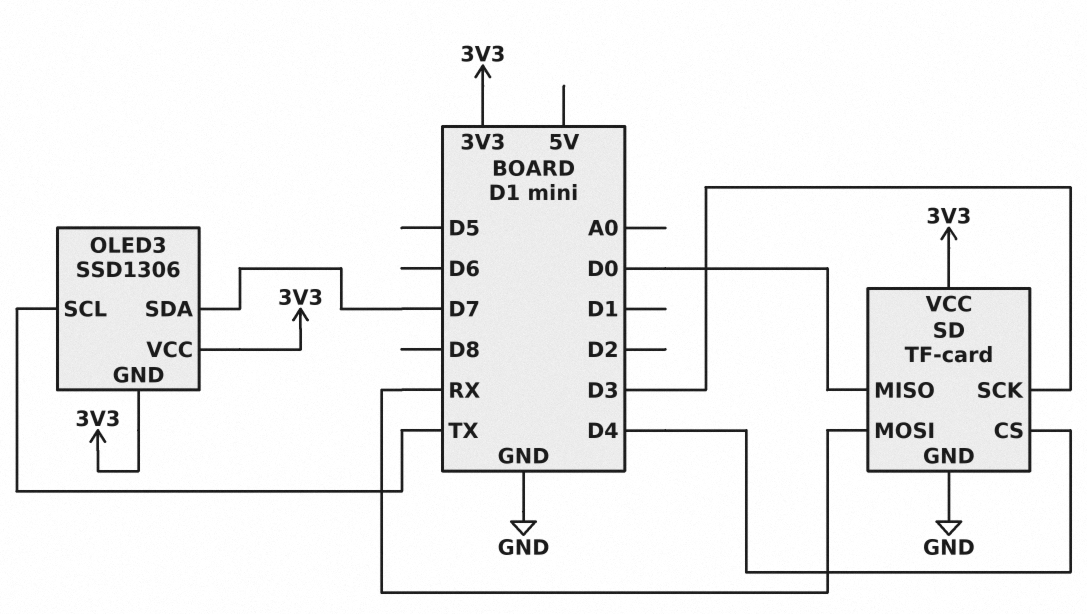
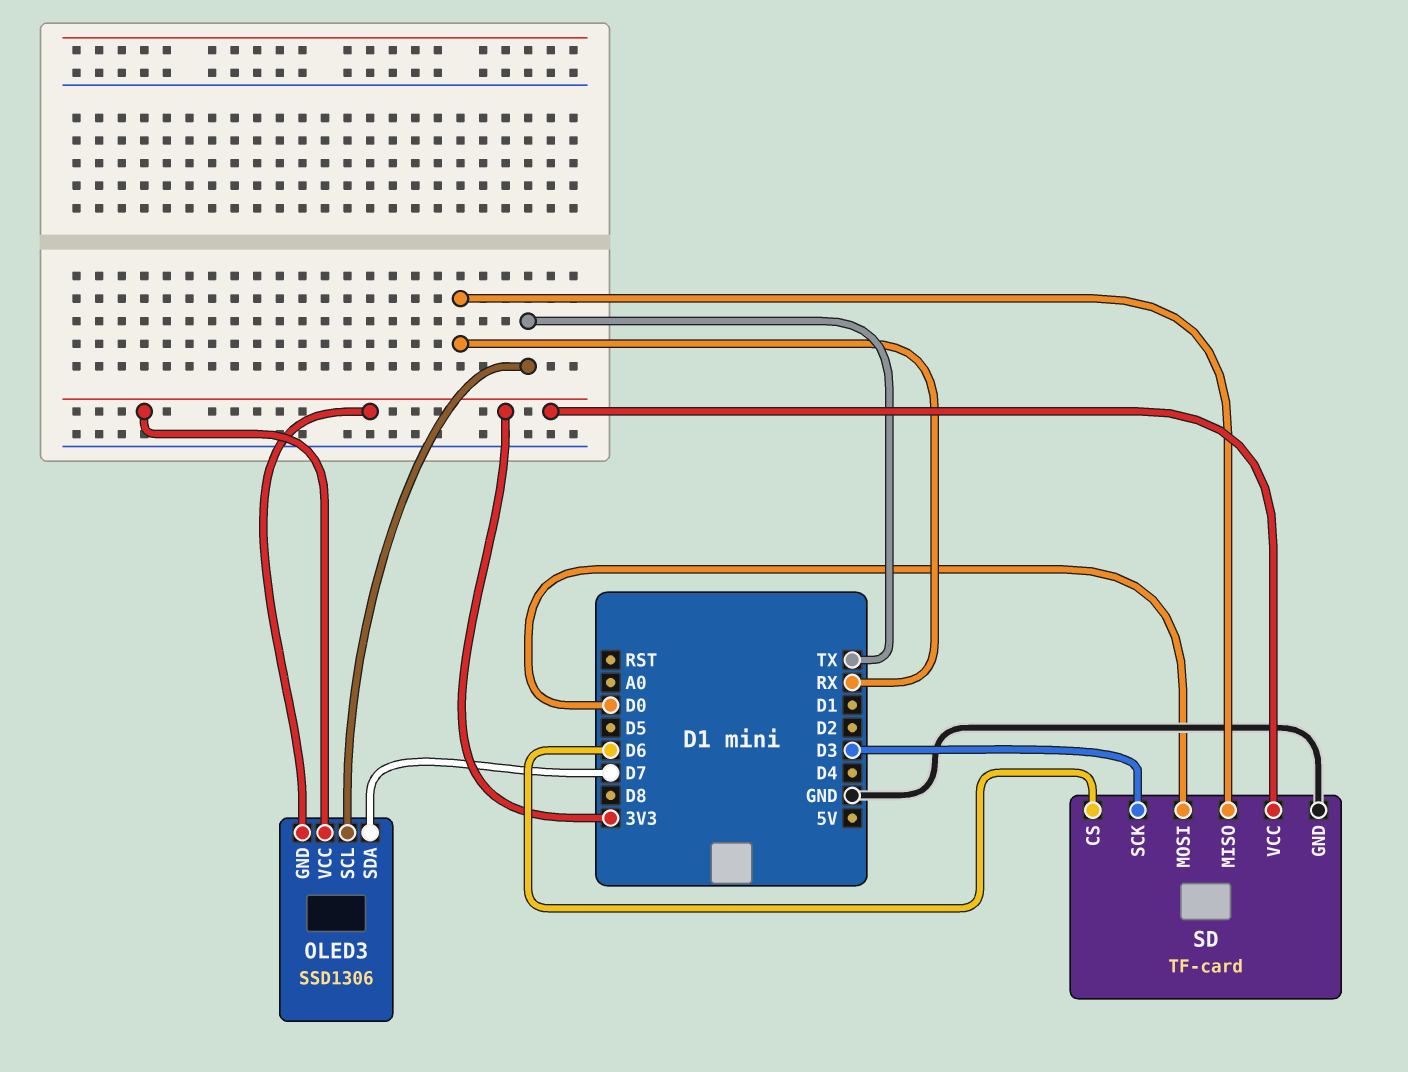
SD pin CS: D4 -> D6
SD pin MISO: D0 -> RX
SD pin MOSI: RX -> D0

